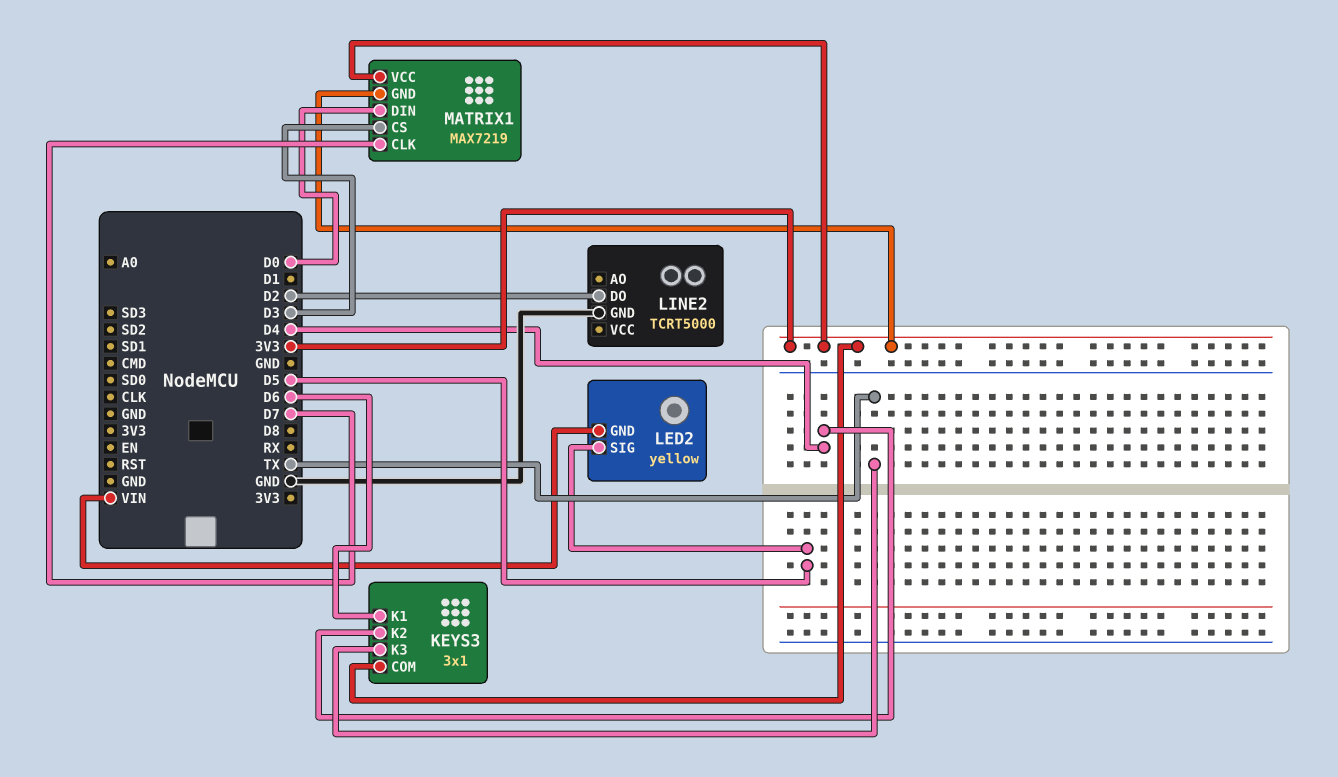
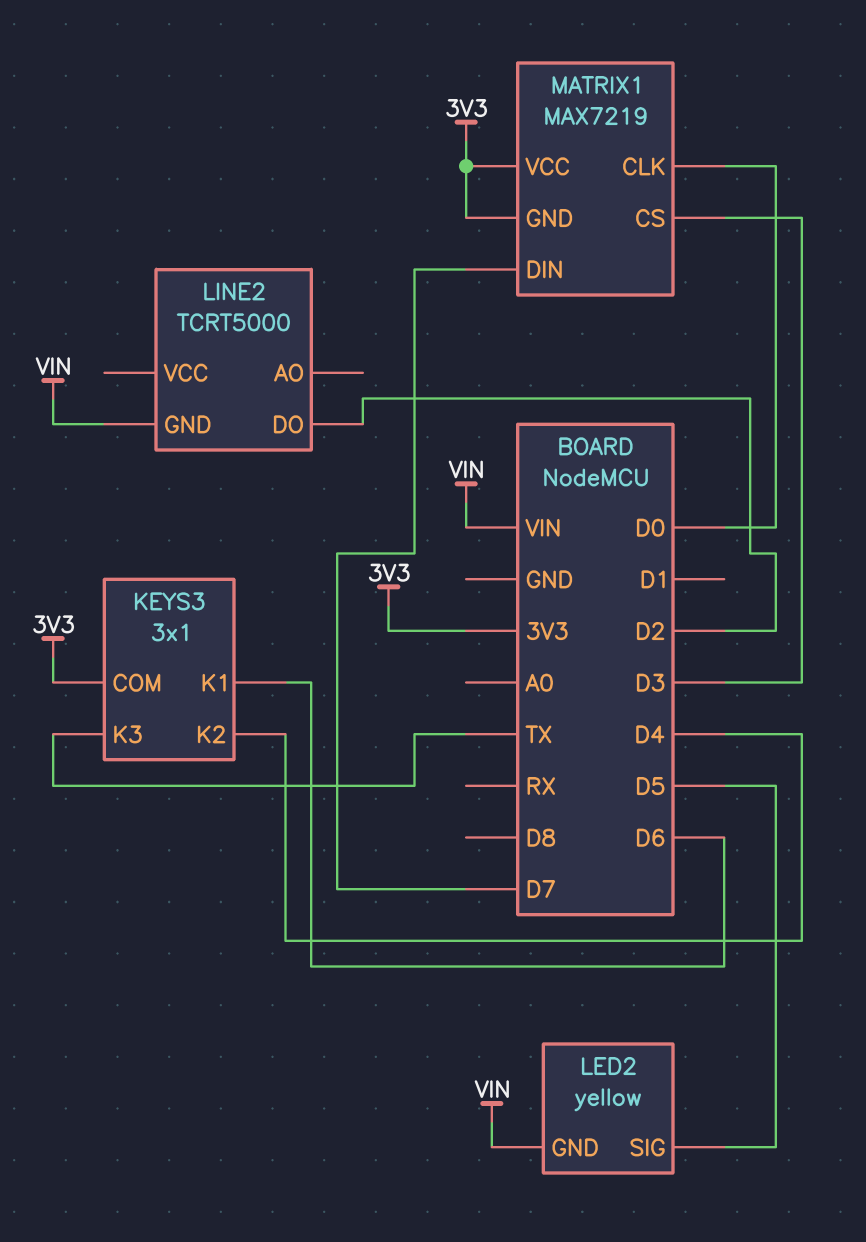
LINE2 pin GND: GND -> VIN
MATRIX1 pin CLK: D7 -> D0
MATRIX1 pin DIN: D0 -> D7

